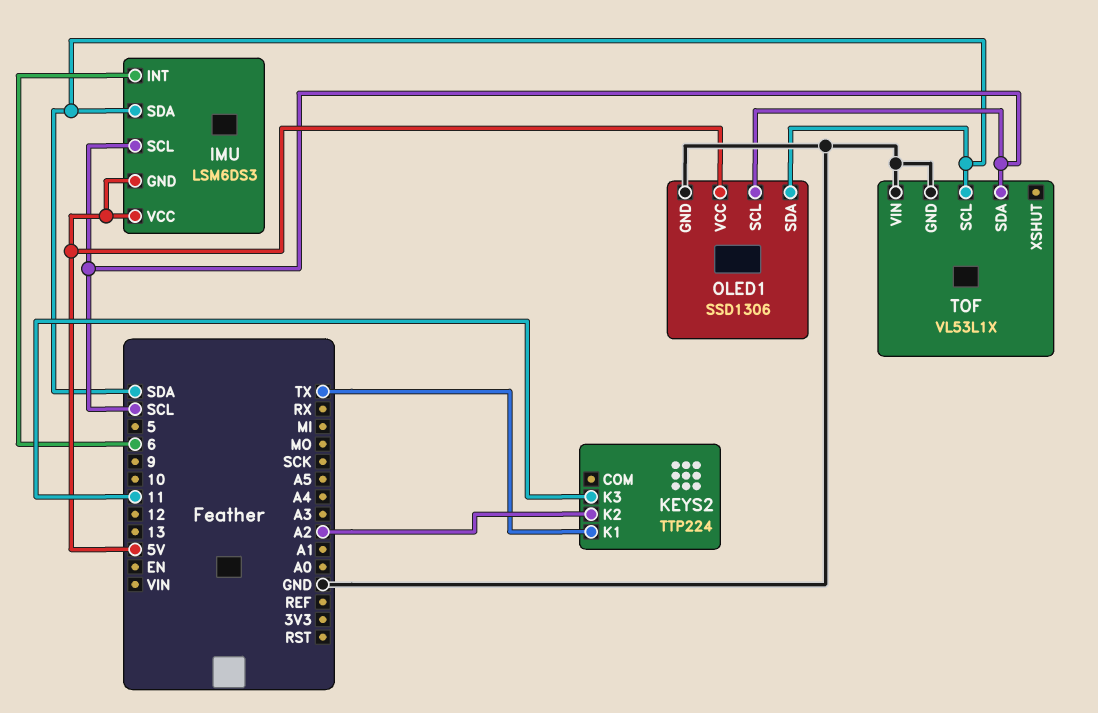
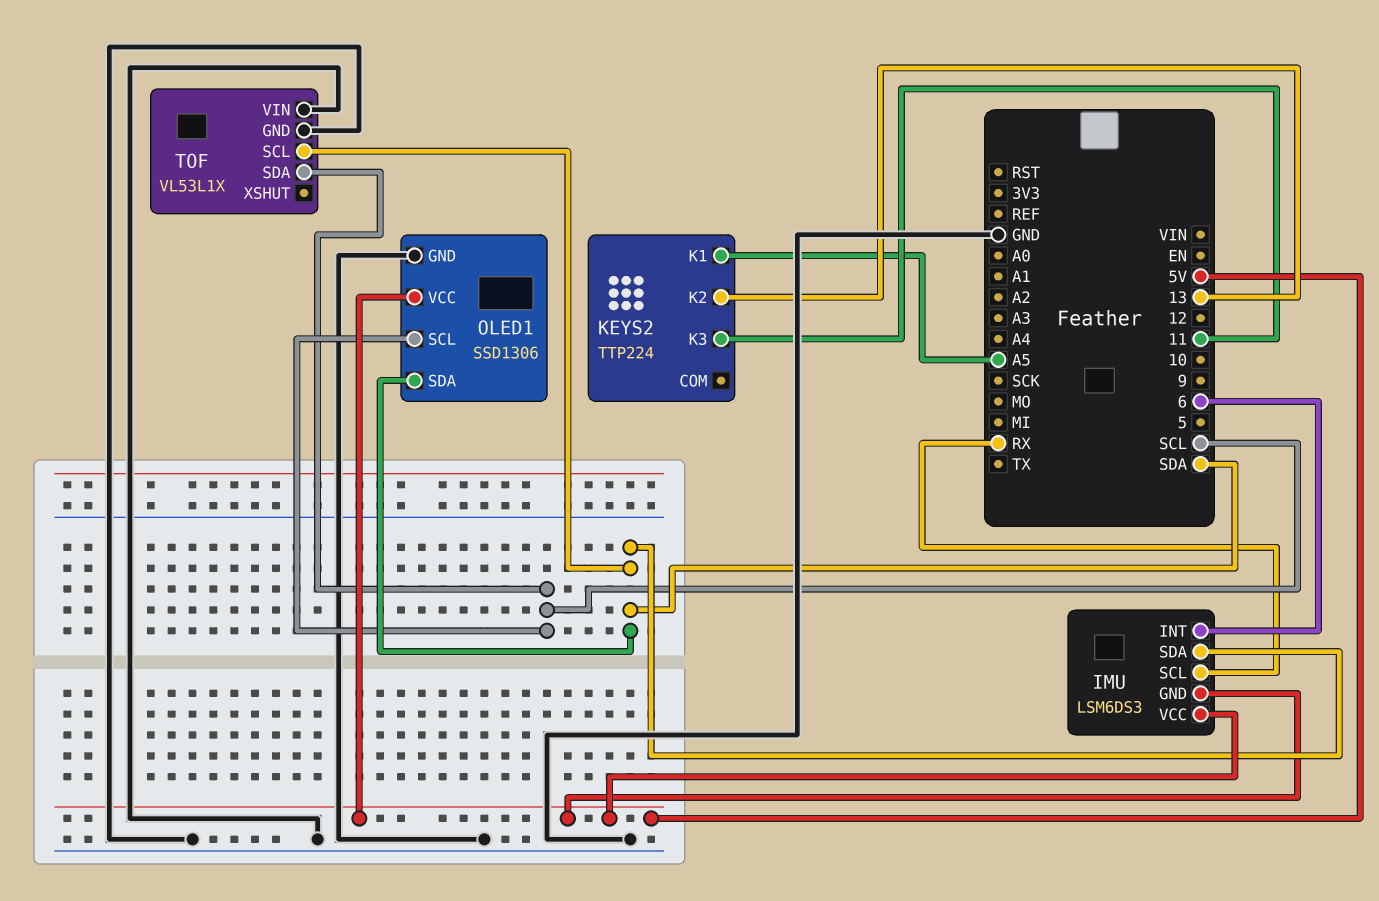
IMU pin SCL: SCL -> RX
KEYS2 pin K1: TX -> A5
KEYS2 pin K2: A2 -> 13

